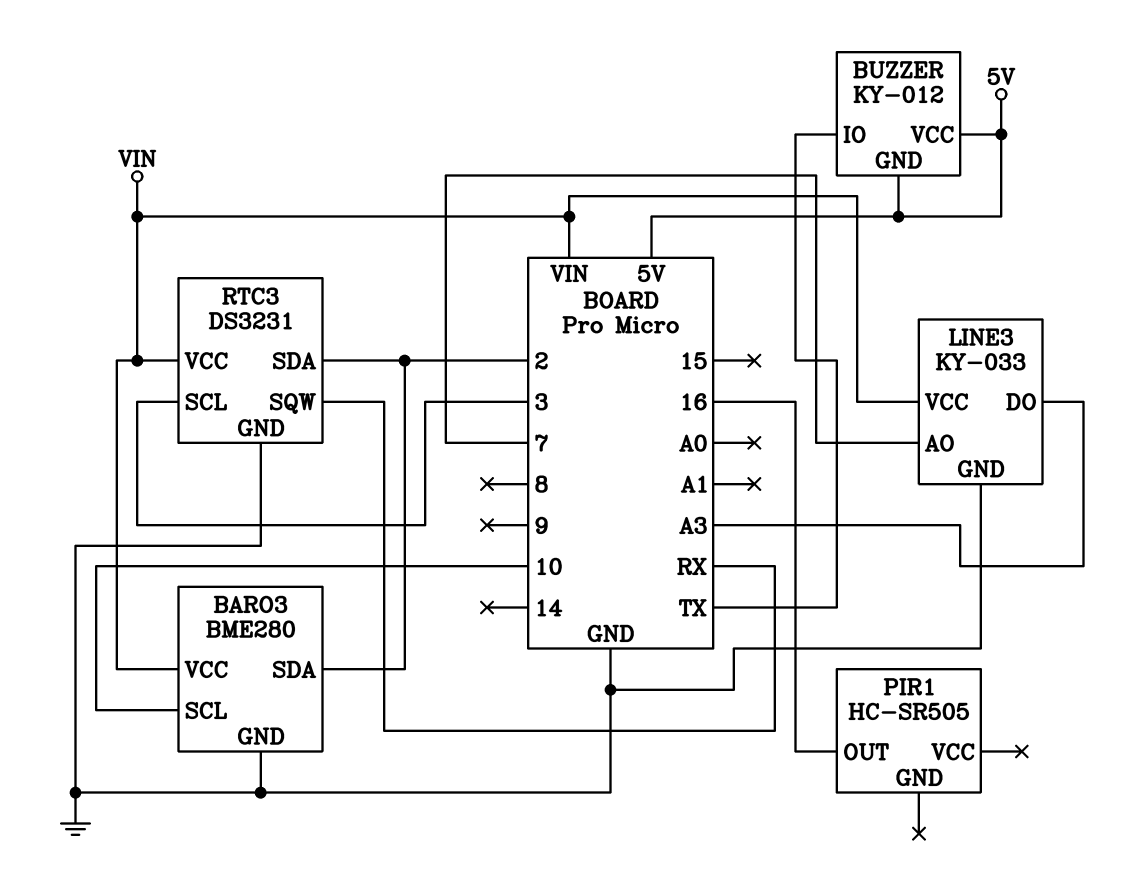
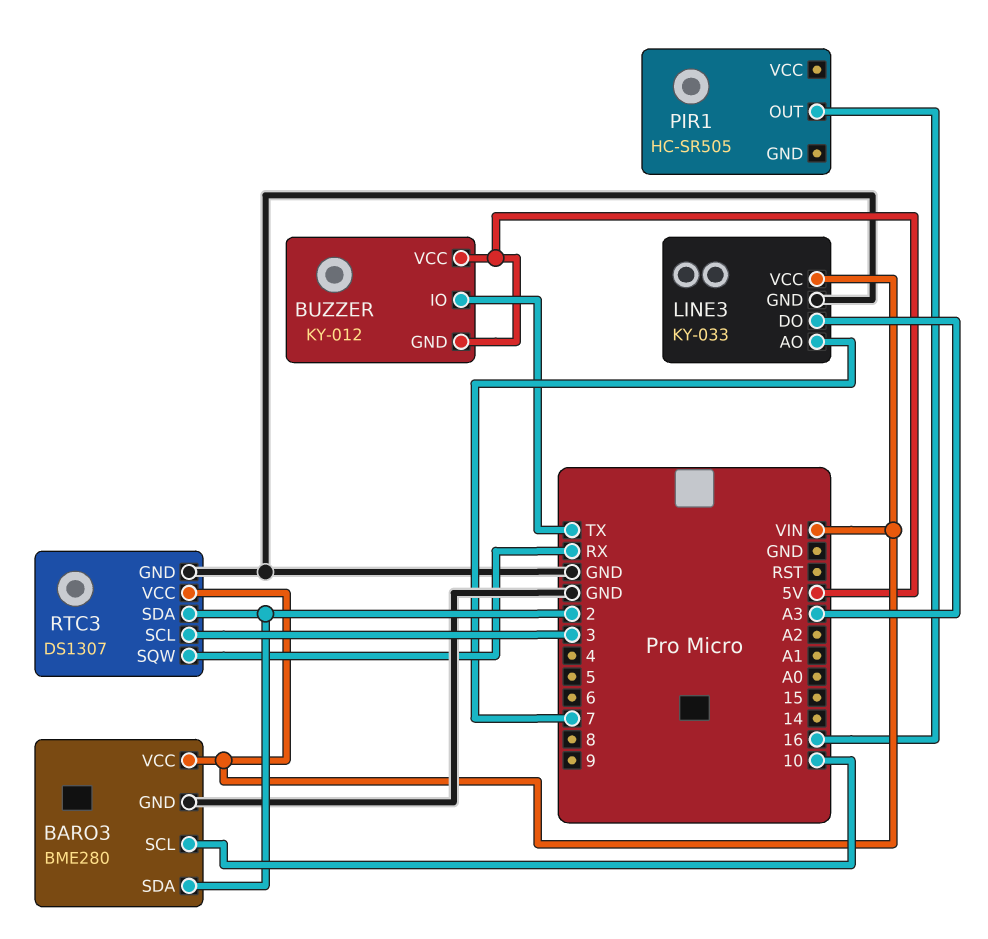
RTC3: DS3231 -> DS1307

